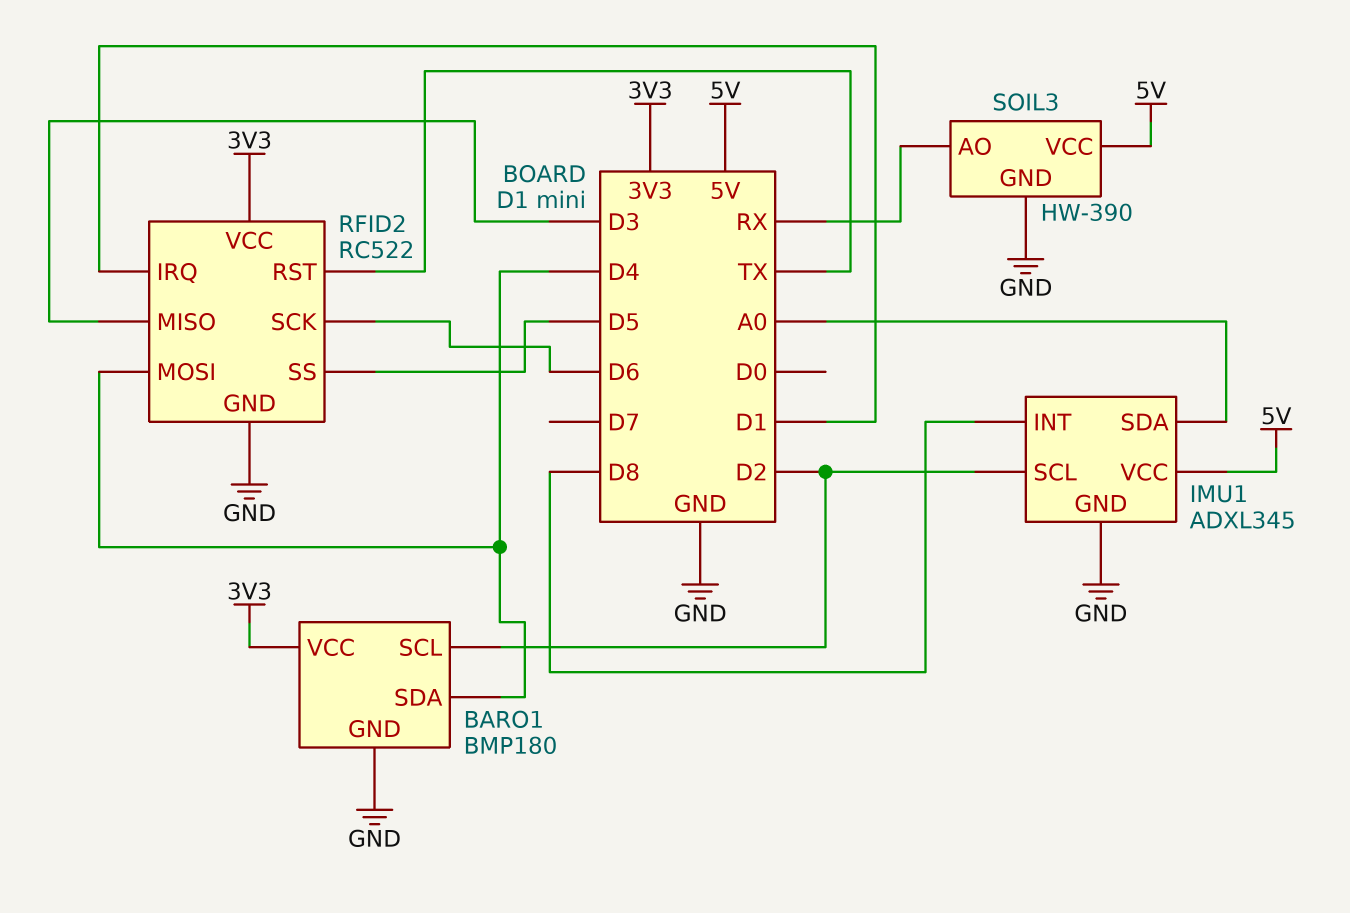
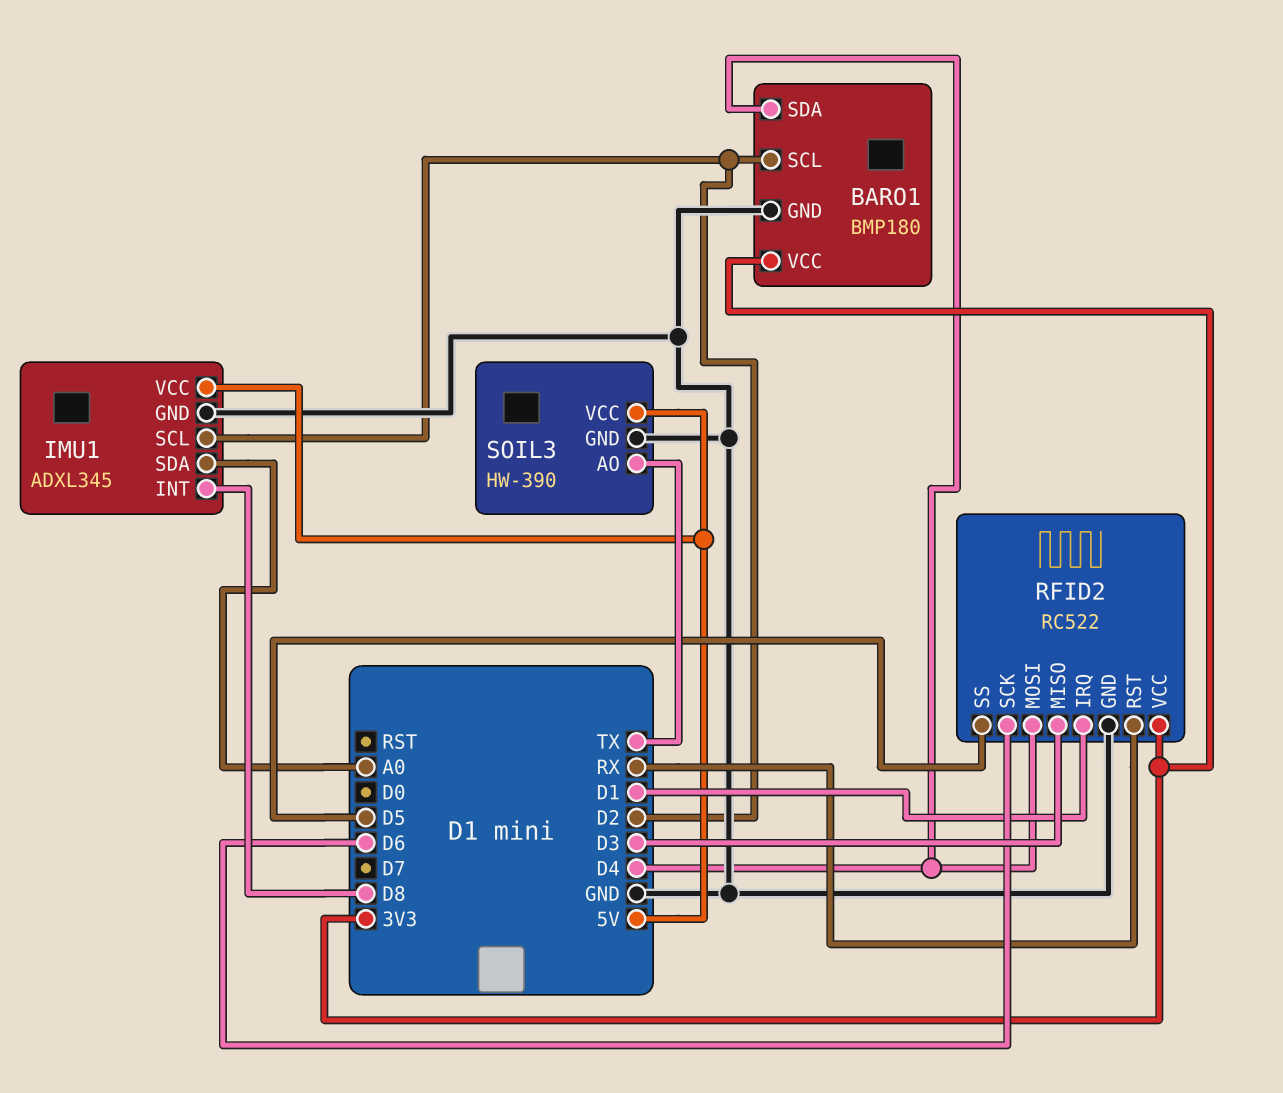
RFID2 pin RST: TX -> RX
SOIL3 pin AO: RX -> TX

